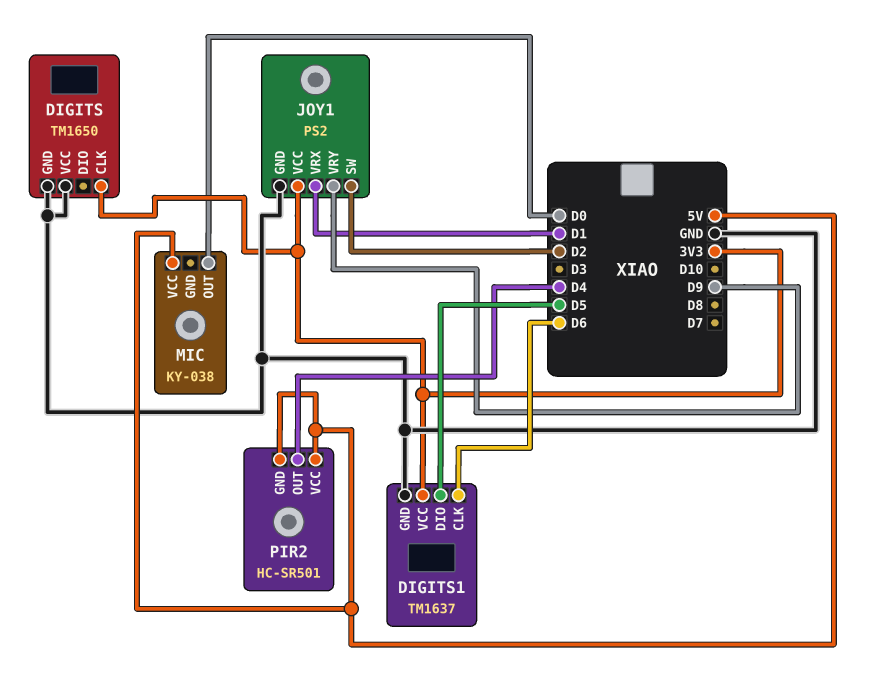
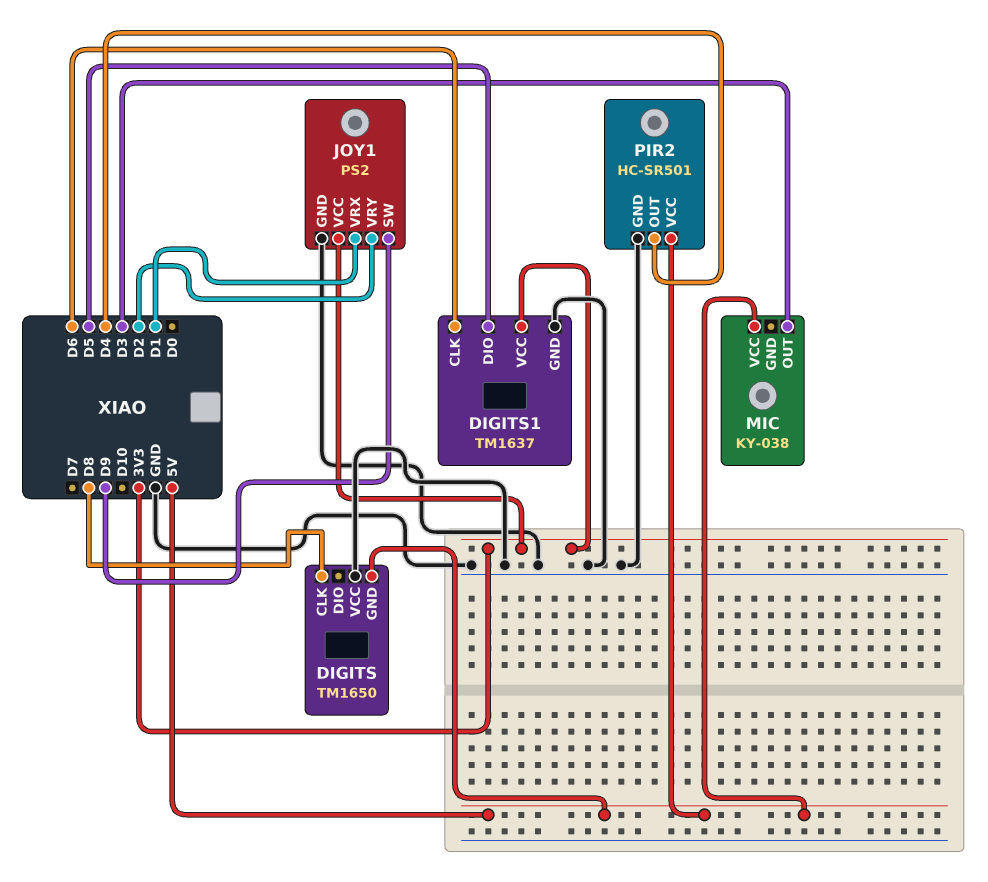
DIGITS pin CLK: 3V3 -> D8
DIGITS pin GND: GND -> 5V
JOY1 pin SW: D2 -> D9
JOY1 pin VRY: D9 -> D2
MIC pin OUT: D0 -> D3
PIR2 pin GND: 5V -> GND

